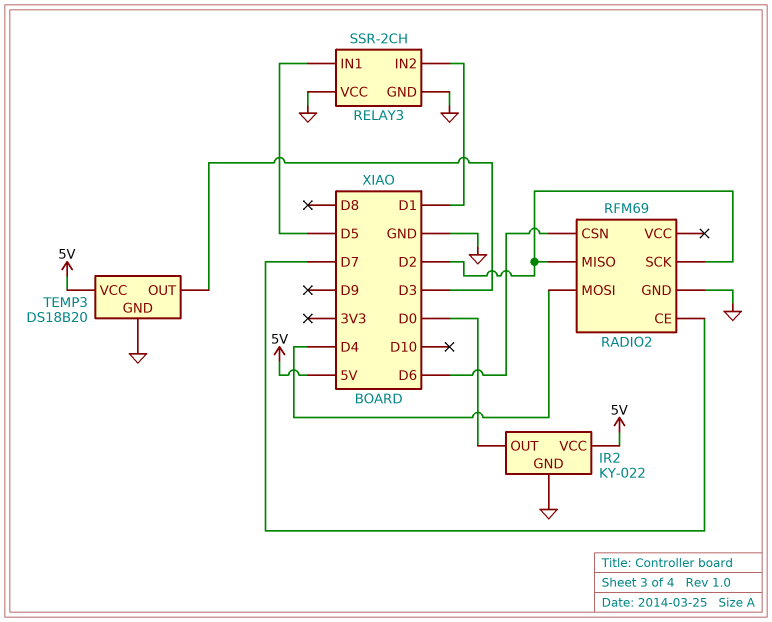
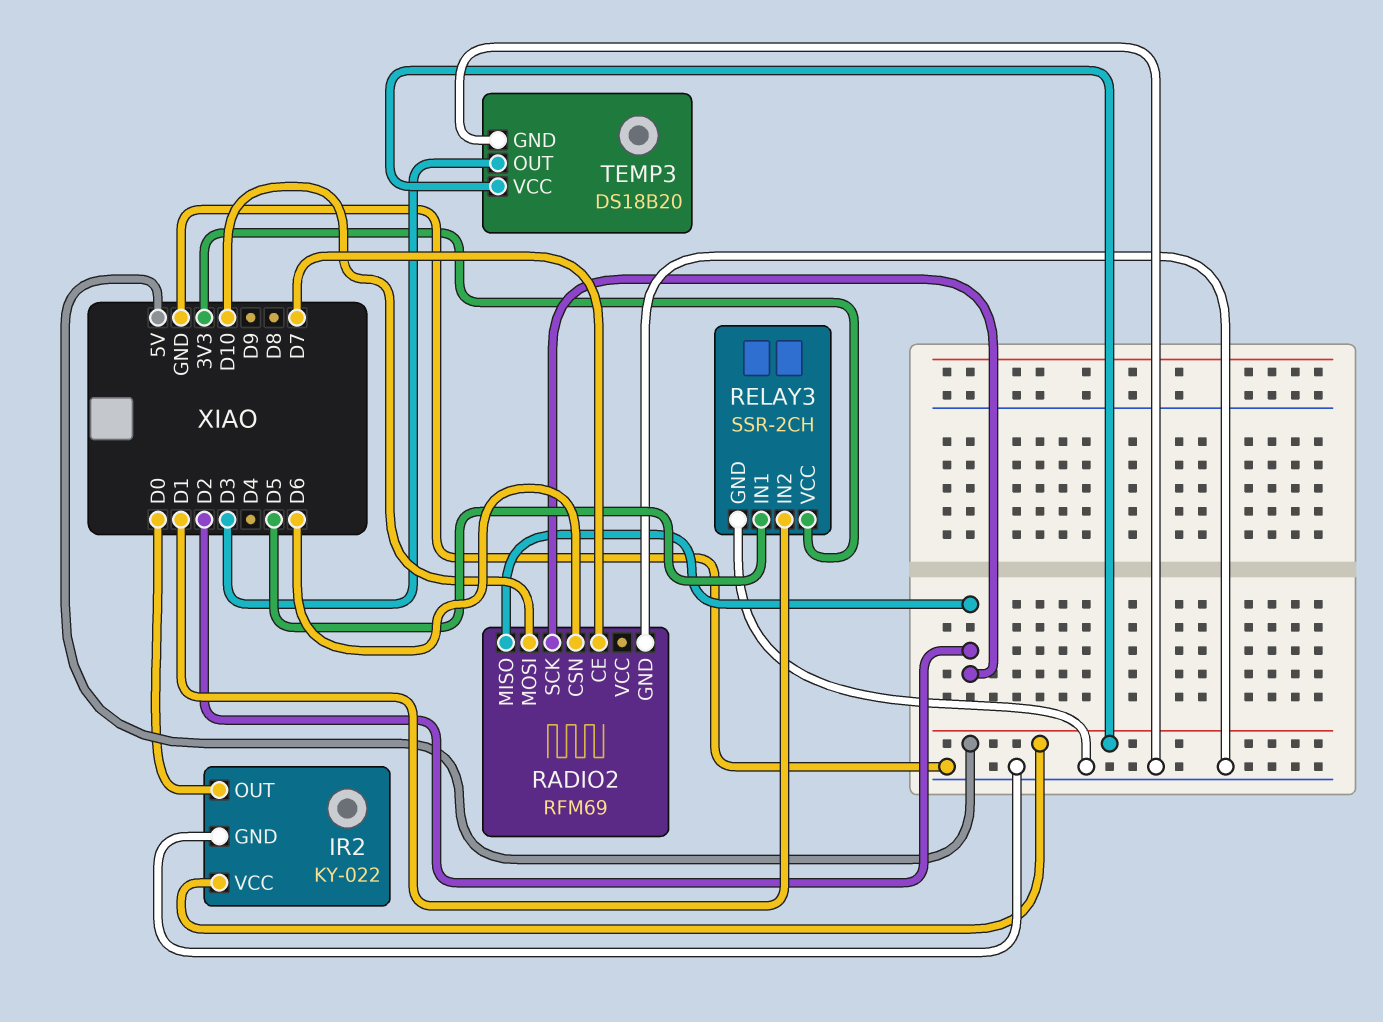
RADIO2 pin MOSI: D4 -> D10
RELAY3 pin VCC: GND -> 3V3

